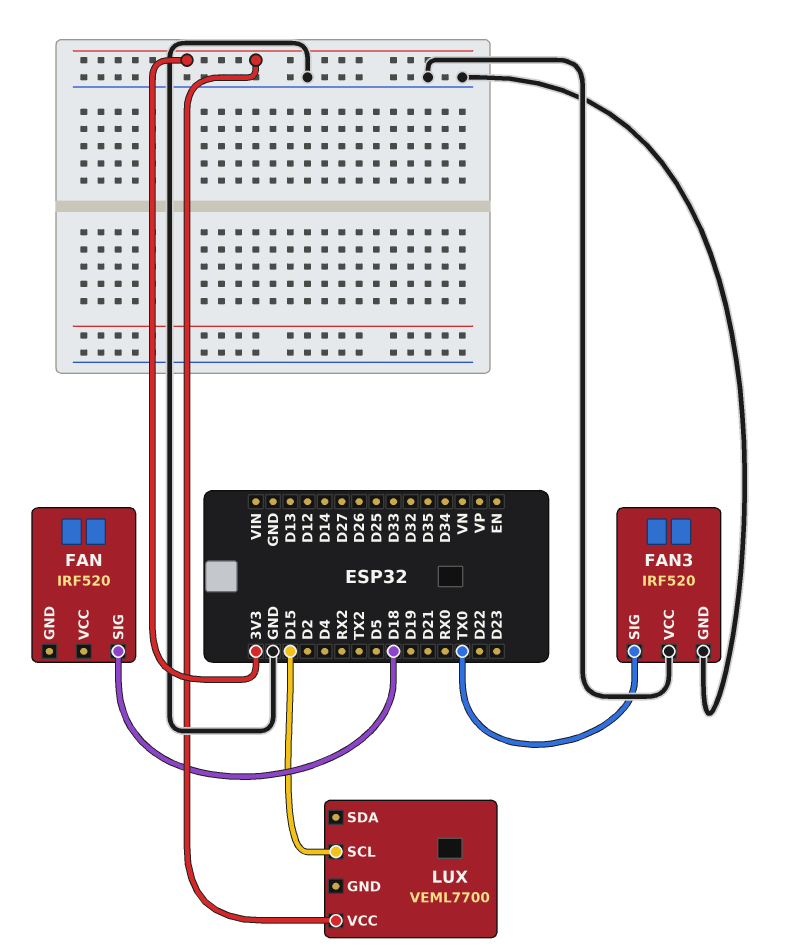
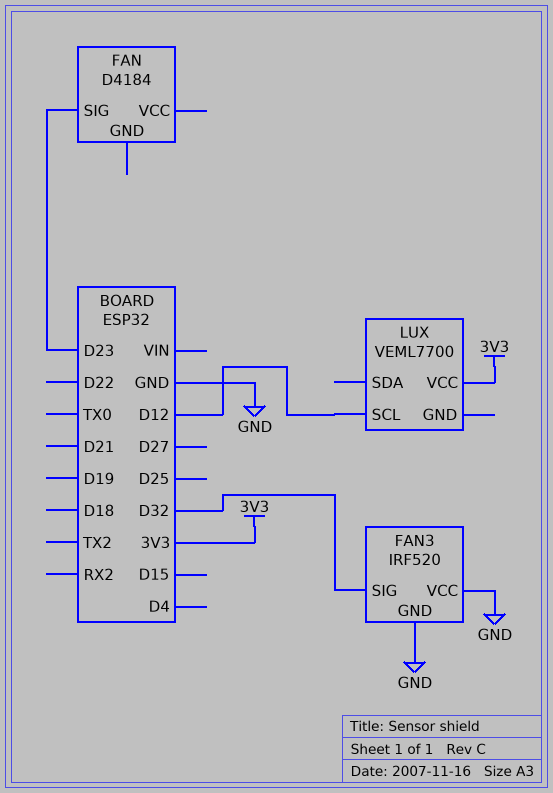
FAN: IRF520 -> D4184
FAN pin SIG: D18 -> D23
FAN3 pin SIG: TX0 -> D32
LUX pin SCL: D15 -> D12

